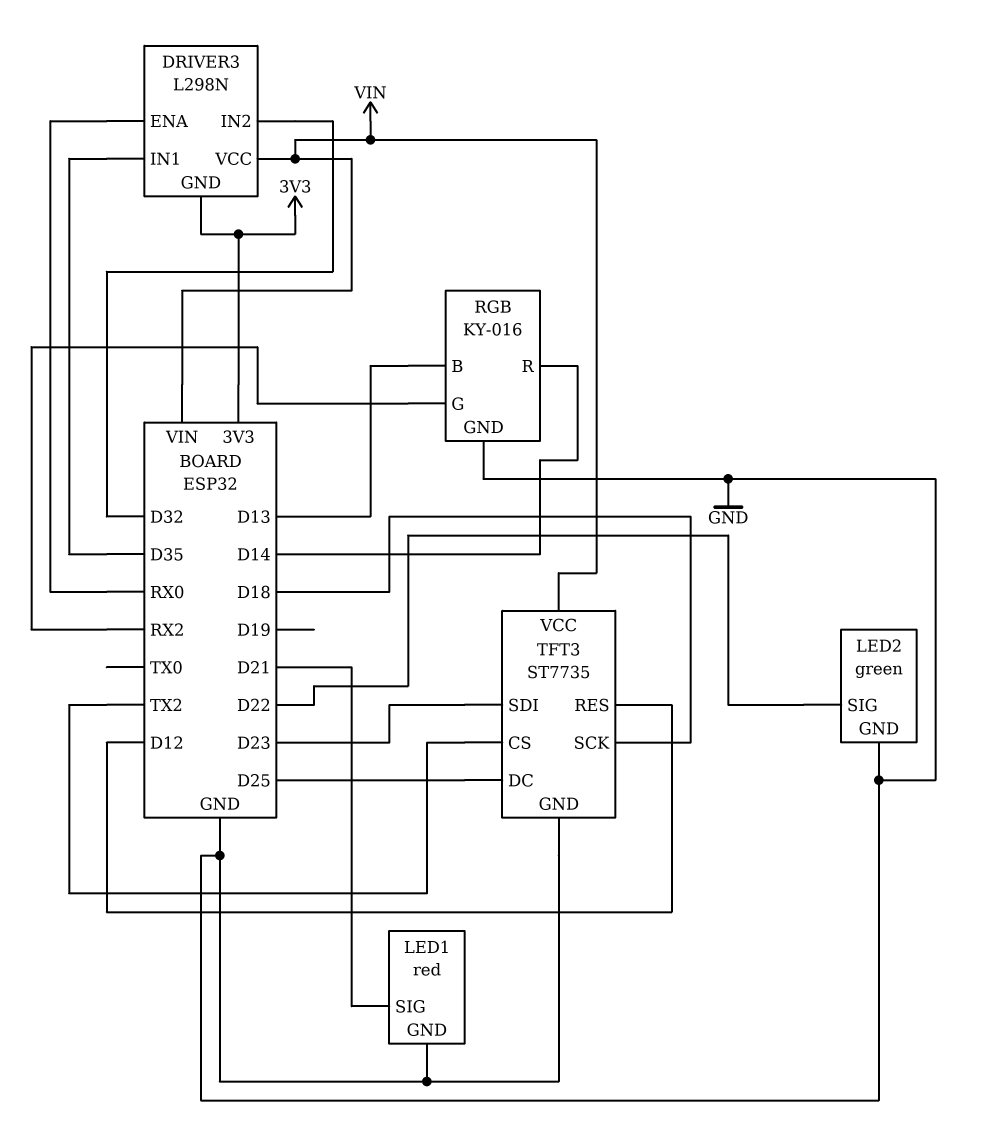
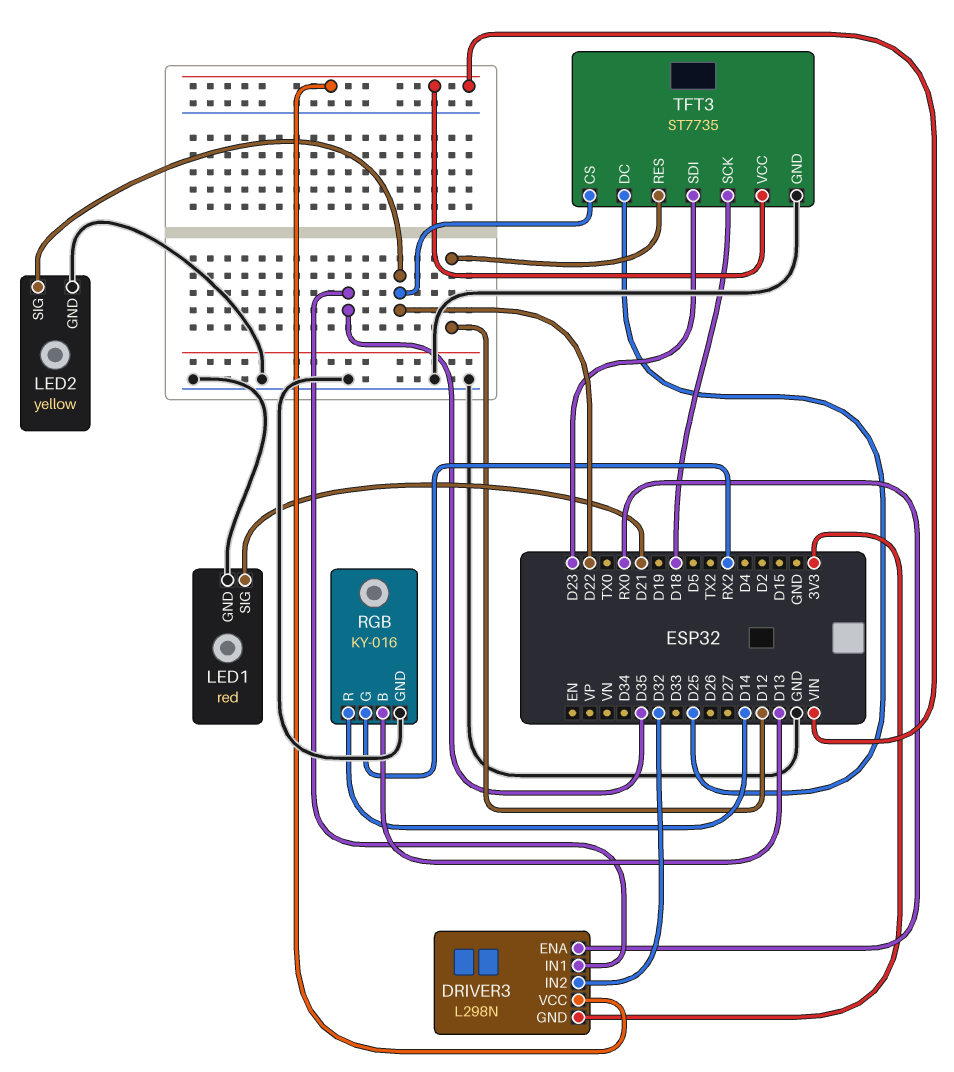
LED2: green -> yellow
TFT3 pin CS: TX2 -> D22

